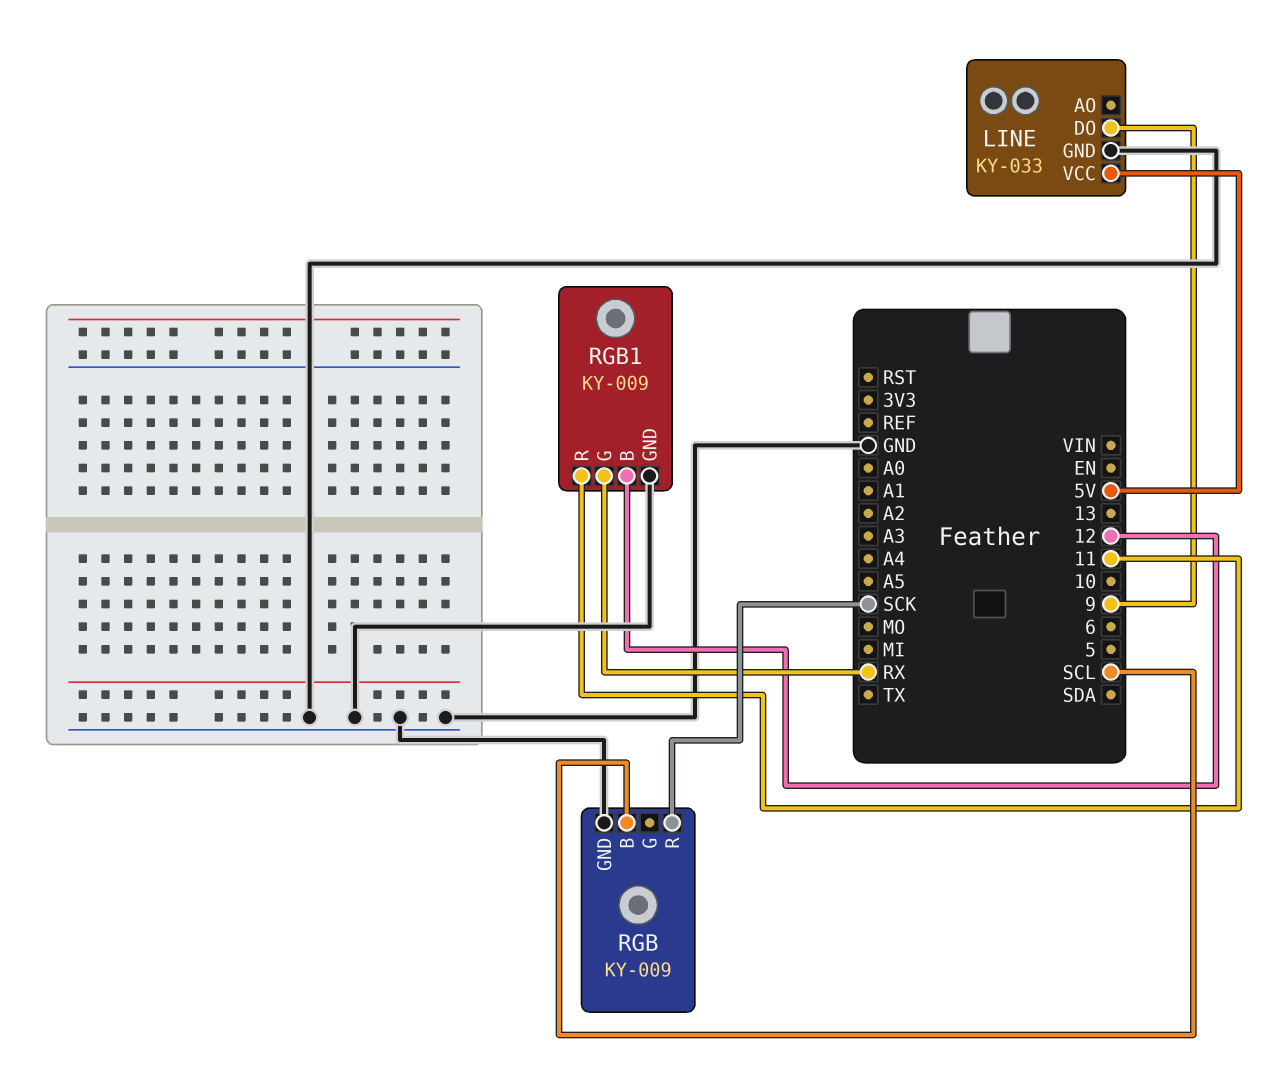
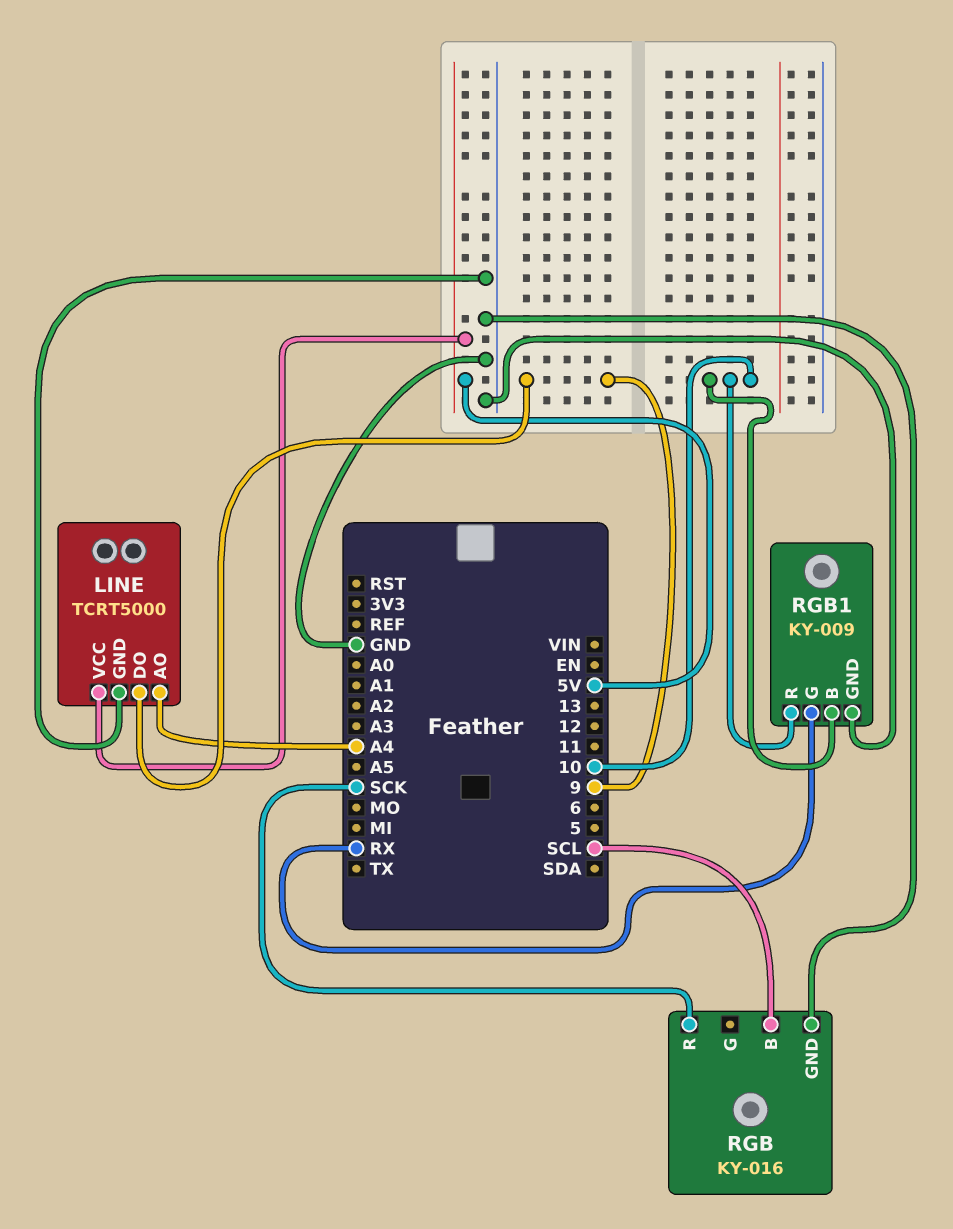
LINE: KY-033 -> TCRT5000
LINE pin AO: none -> A4
RGB: KY-009 -> KY-016
RGB1 pin B: 12 -> 10
RGB1 pin R: 11 -> 10

